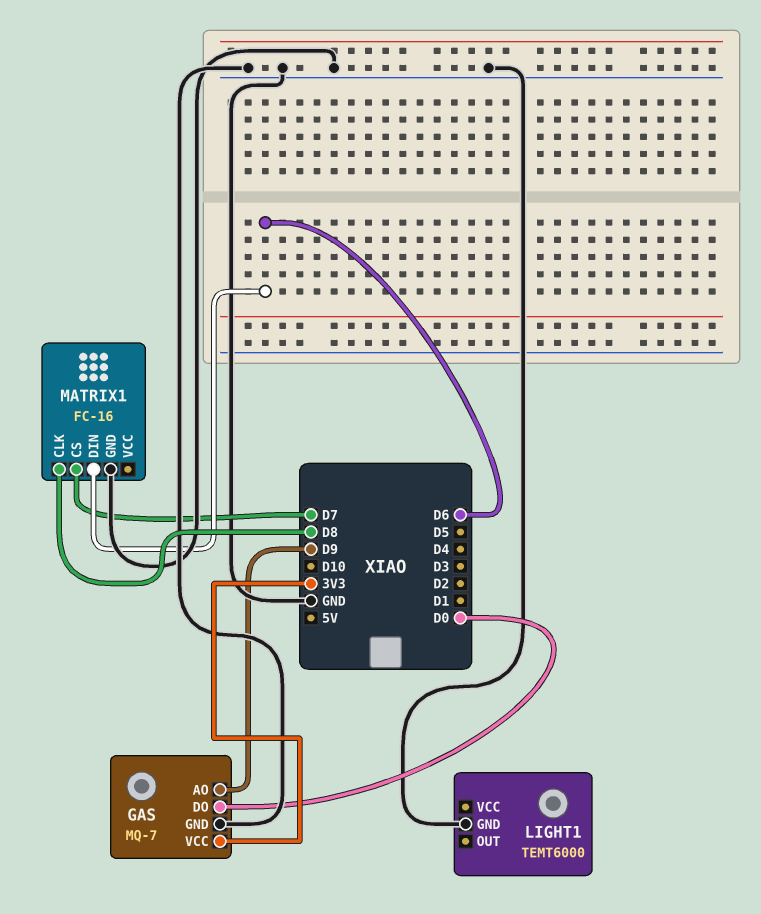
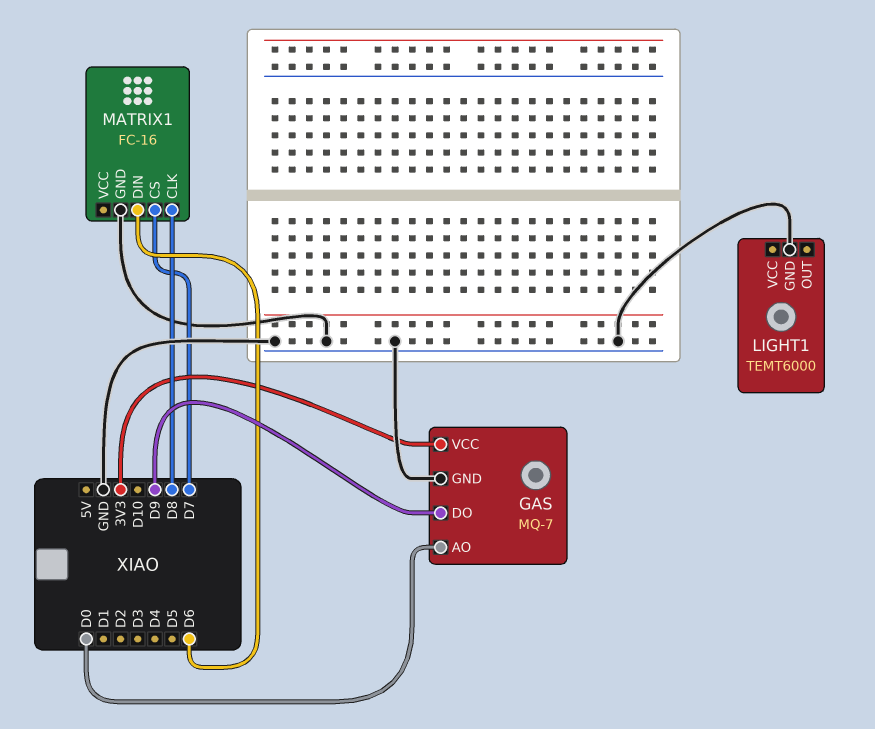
GAS pin AO: D9 -> D0
GAS pin DO: D0 -> D9

